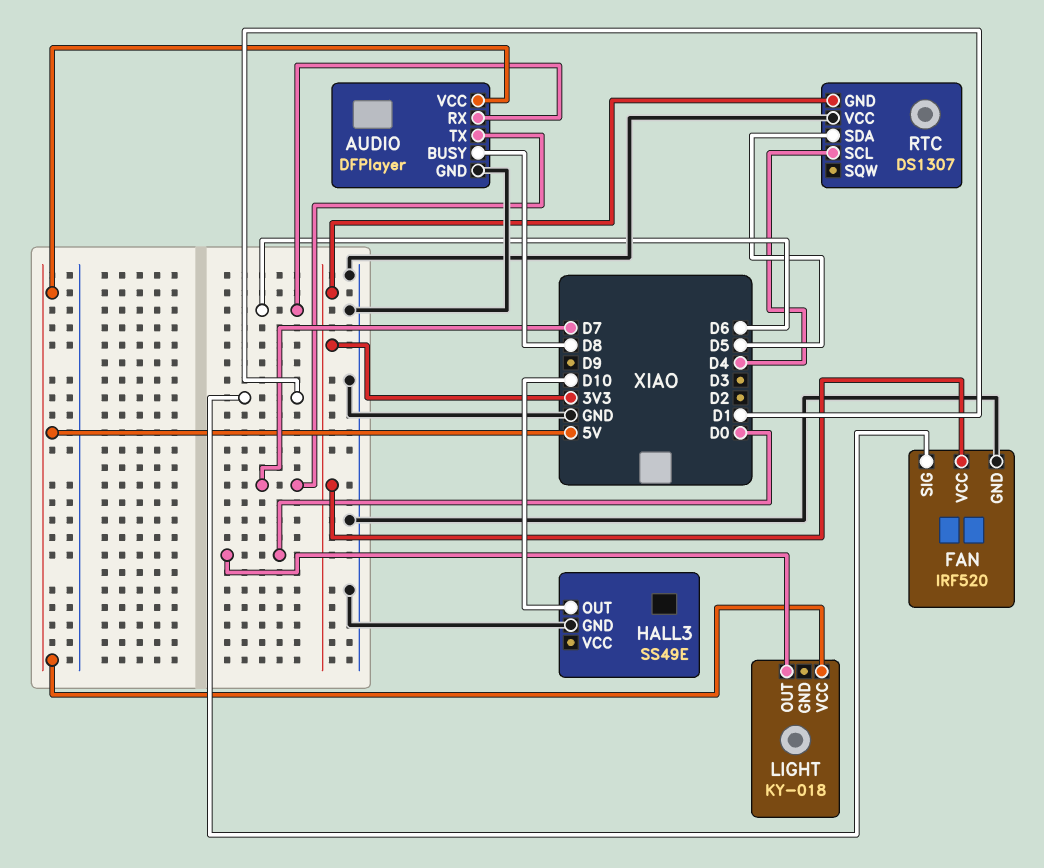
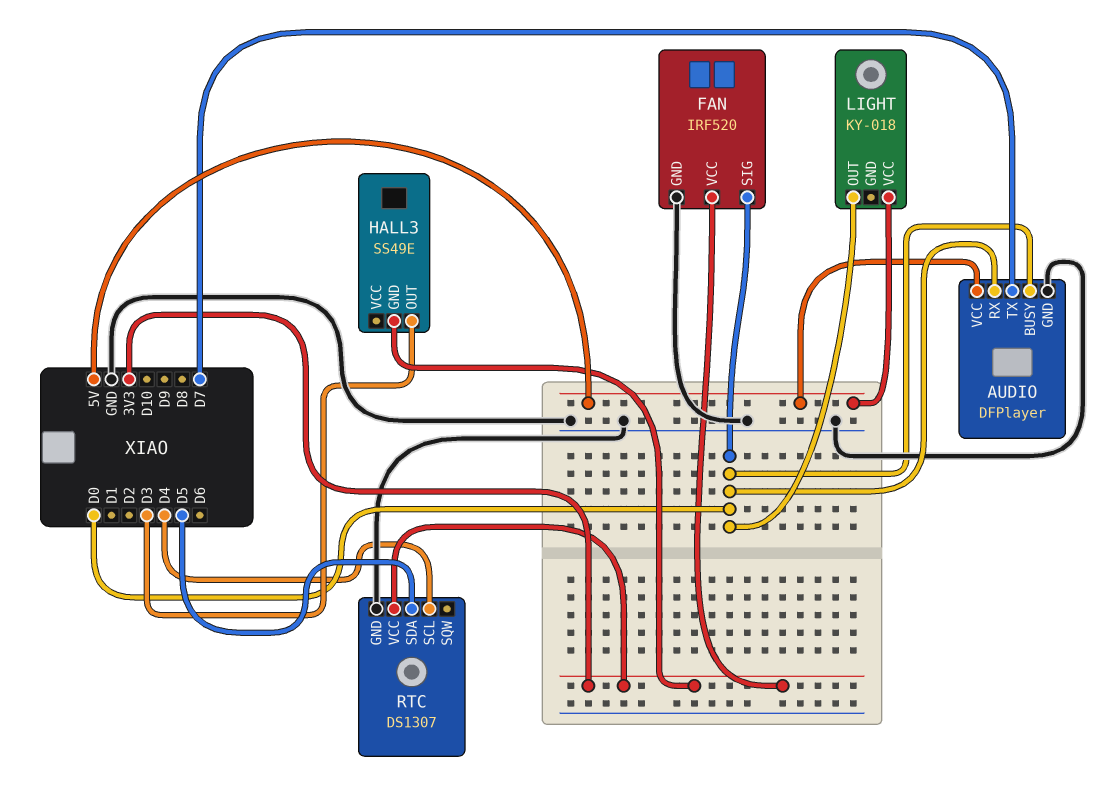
AUDIO pin BUSY: D8 -> D0
AUDIO pin RX: D6 -> D0
FAN pin SIG: D1 -> D0
HALL3 pin GND: GND -> 3V3
HALL3 pin OUT: D10 -> D3
RTC pin GND: 3V3 -> GND
RTC pin VCC: GND -> 3V3

